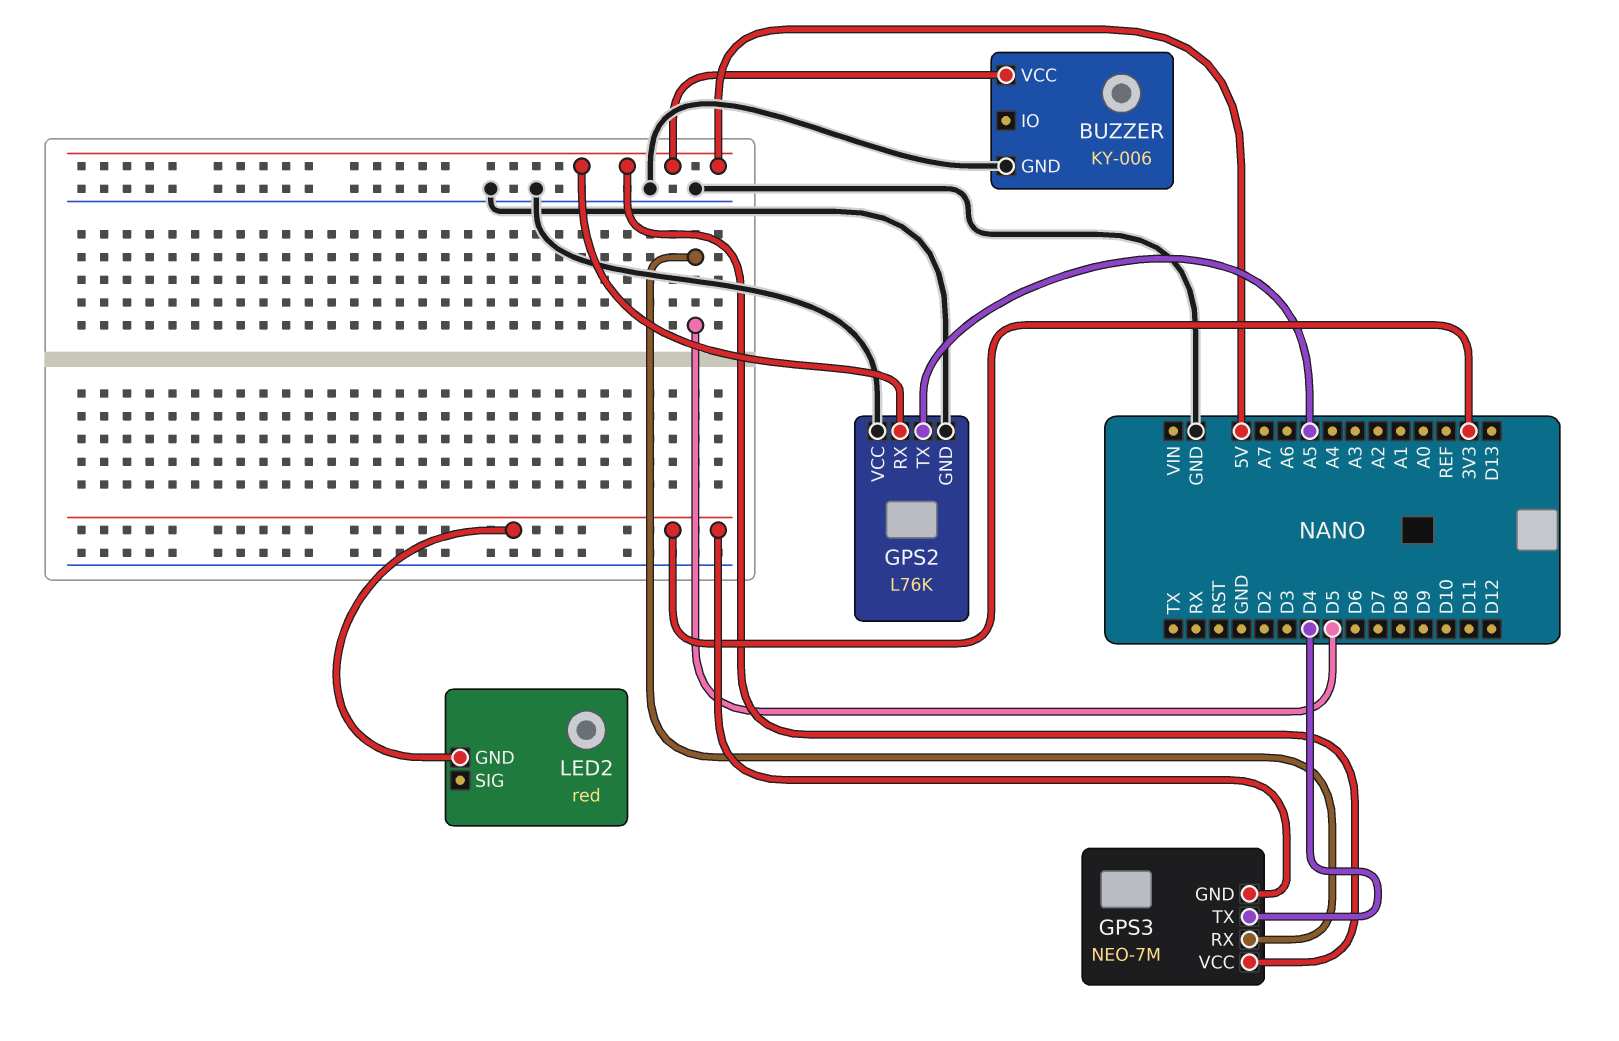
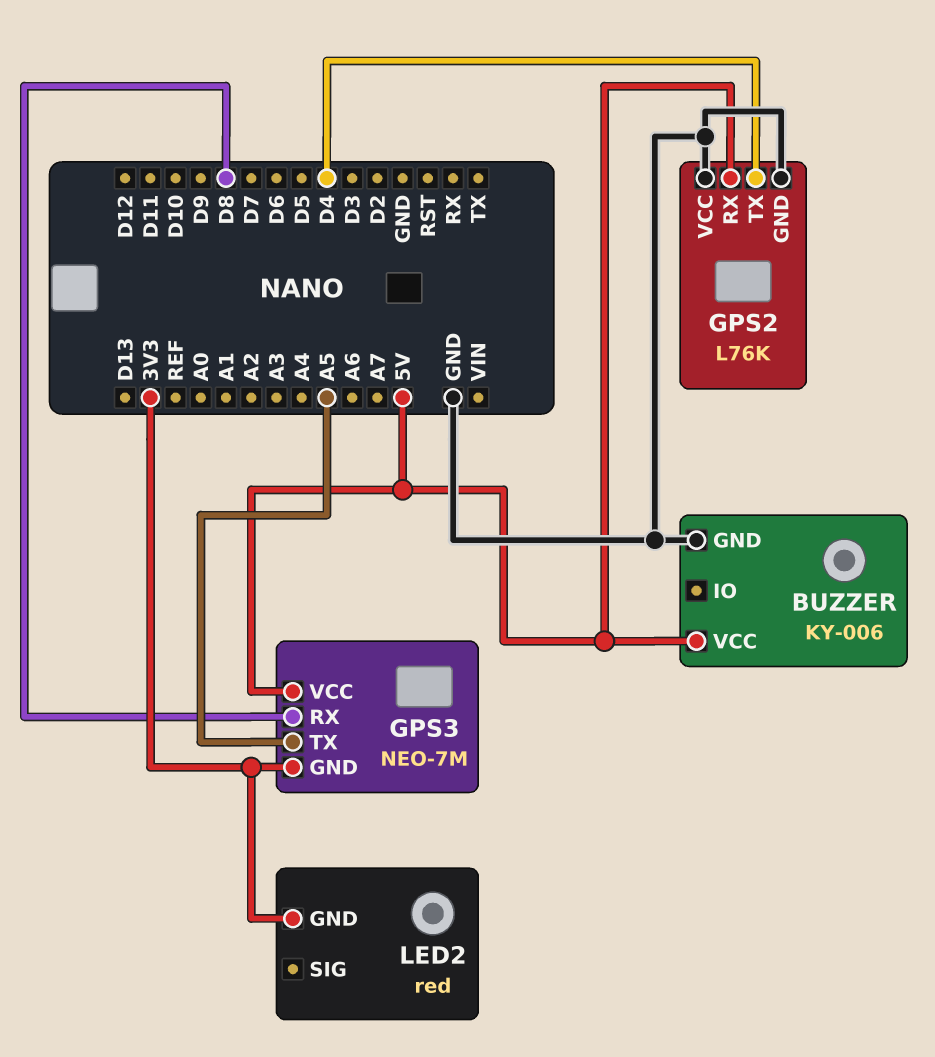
GPS2 pin TX: A5 -> D4
GPS3 pin RX: D5 -> D8
GPS3 pin TX: D4 -> A5

